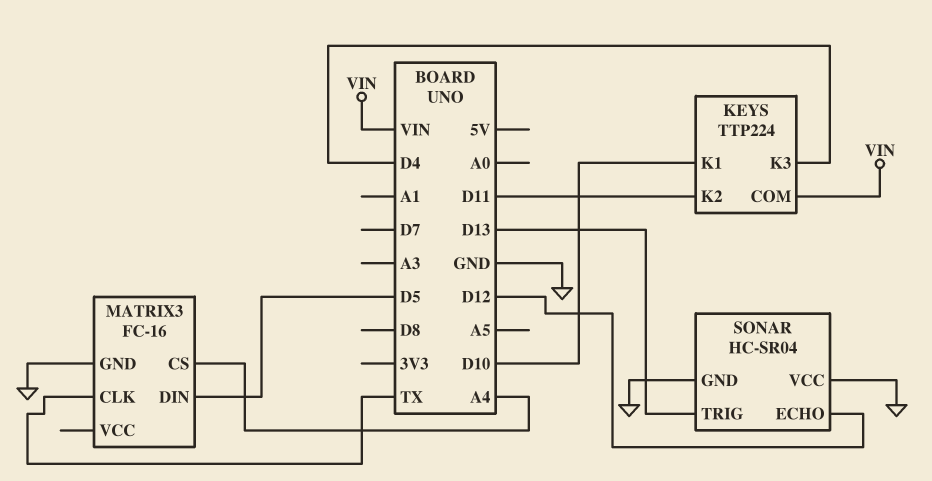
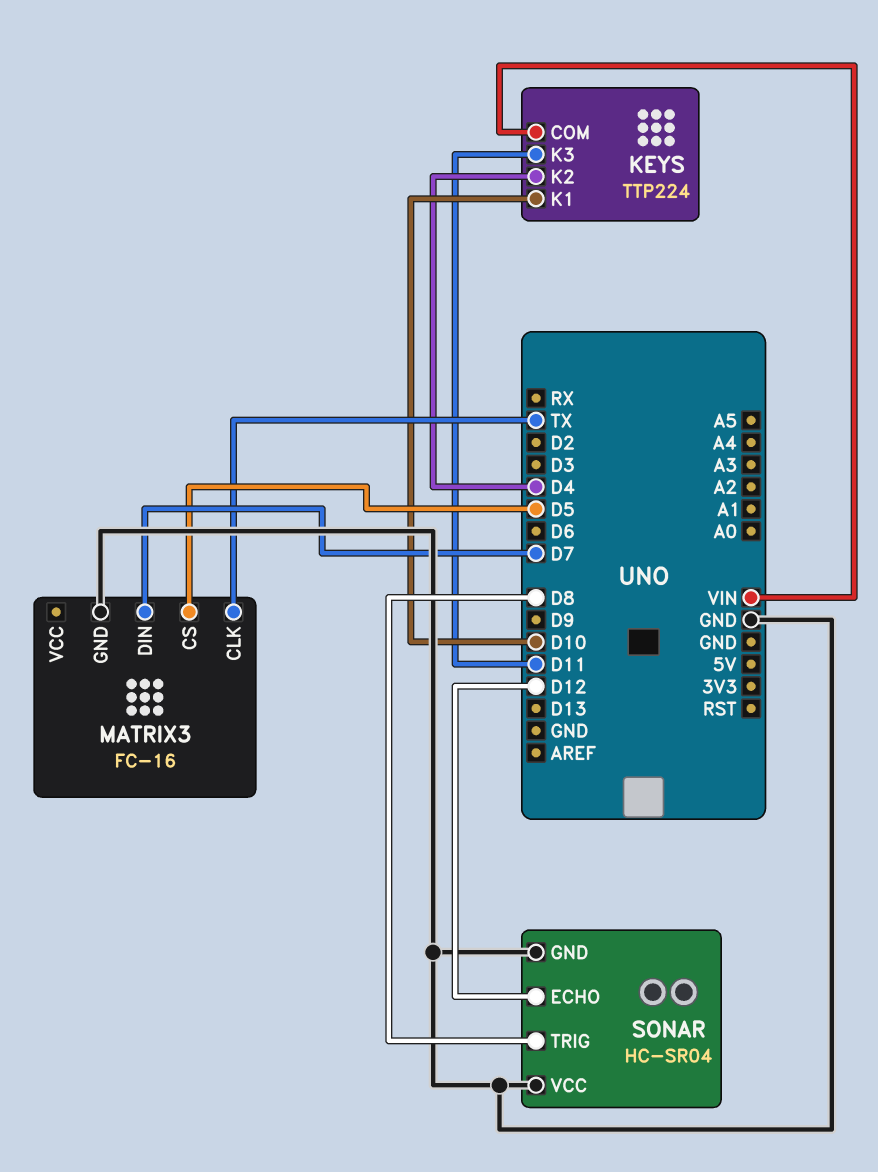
KEYS pin K2: D11 -> D4
KEYS pin K3: D4 -> D11
MATRIX3 pin CS: A4 -> D5
MATRIX3 pin DIN: D5 -> D7
SONAR pin TRIG: D13 -> D8

